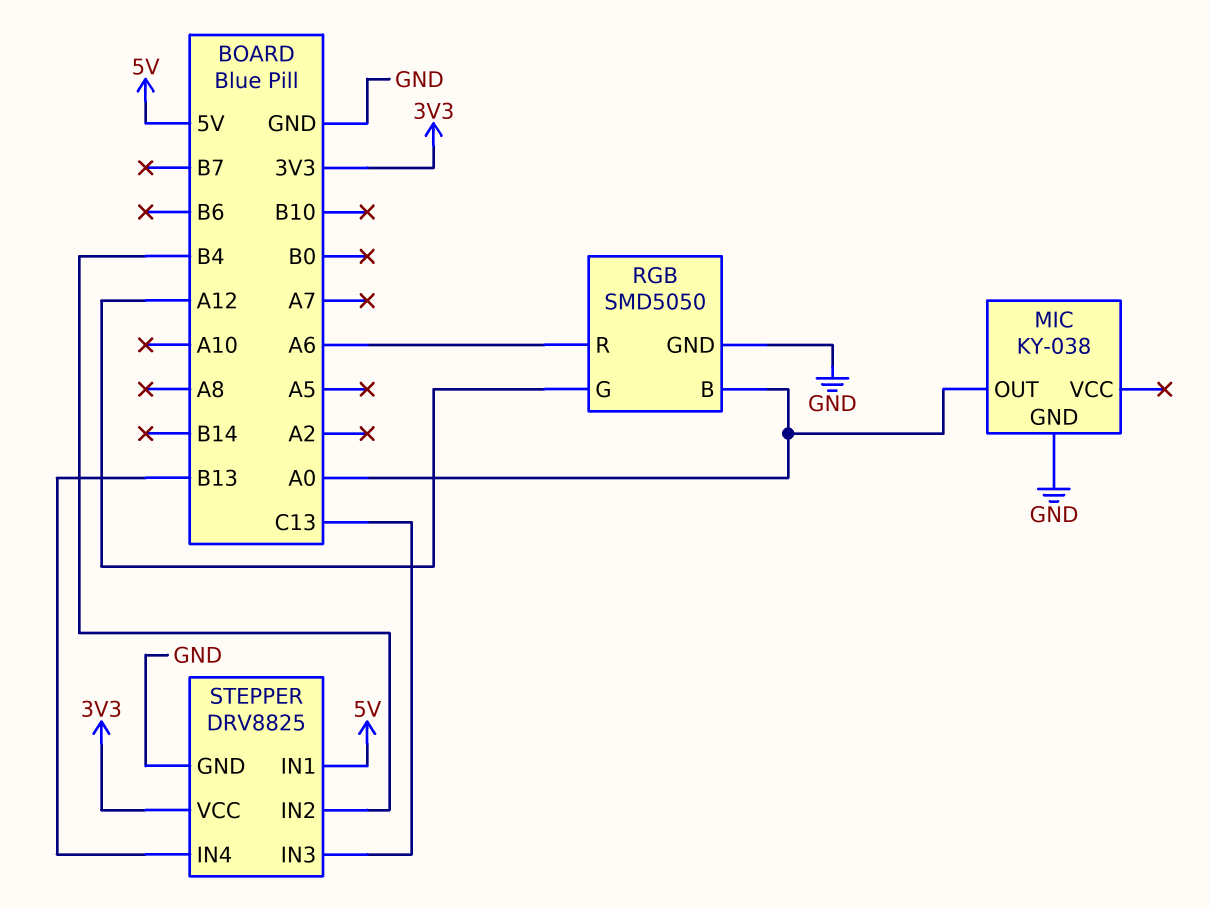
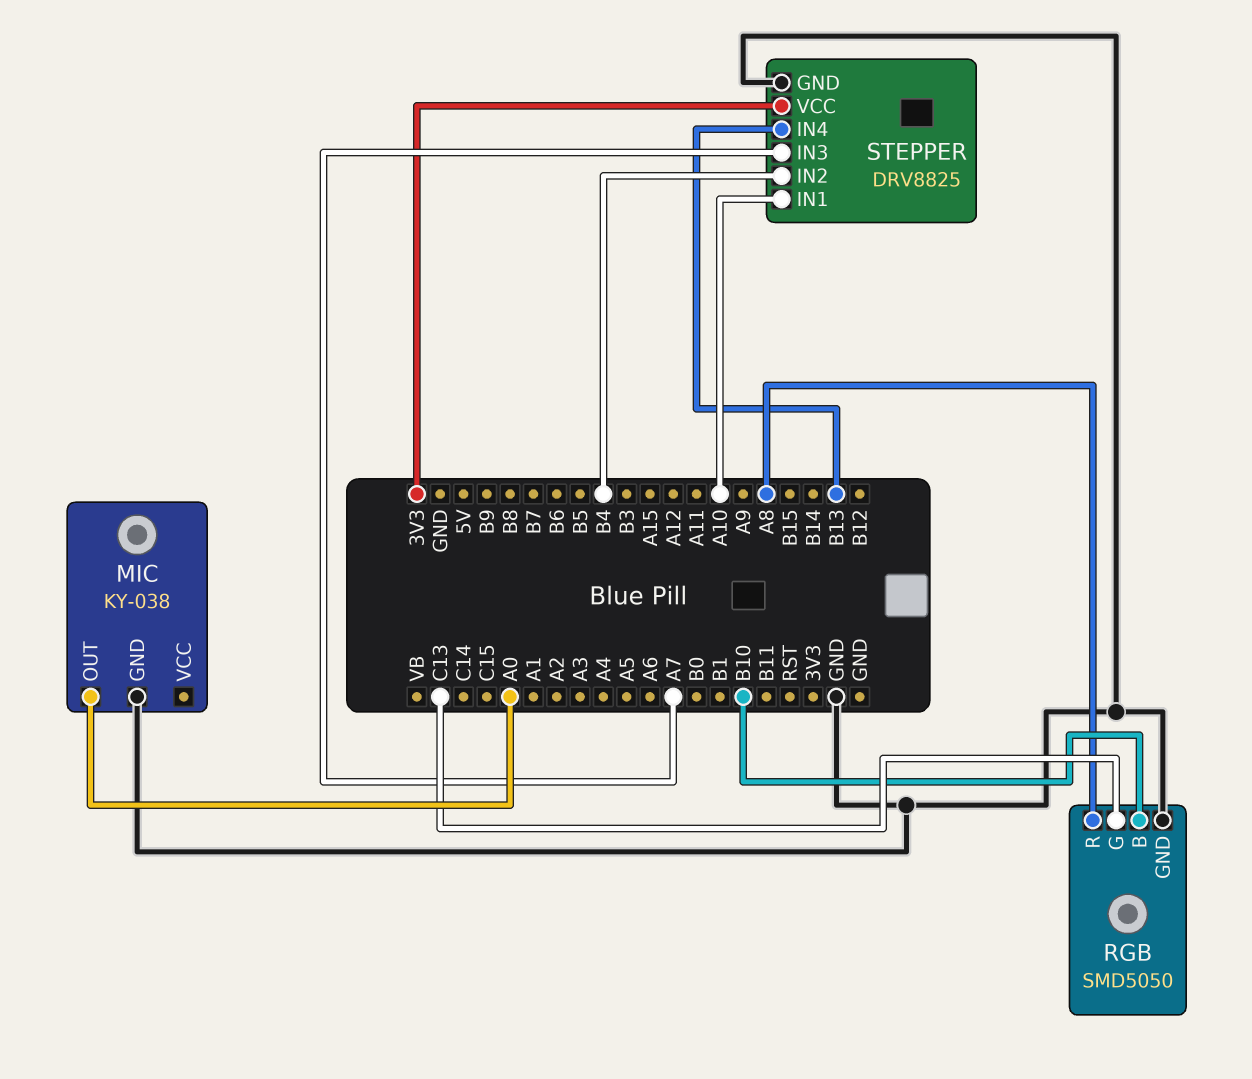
RGB pin B: A0 -> B10
RGB pin G: A12 -> C13
RGB pin R: A6 -> A8
STEPPER pin IN1: 5V -> A10
STEPPER pin IN3: C13 -> A7

